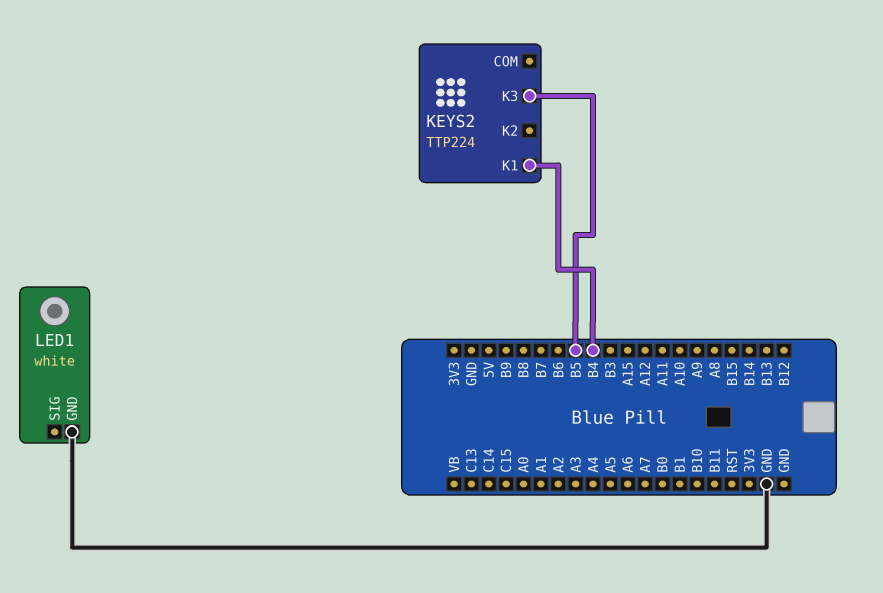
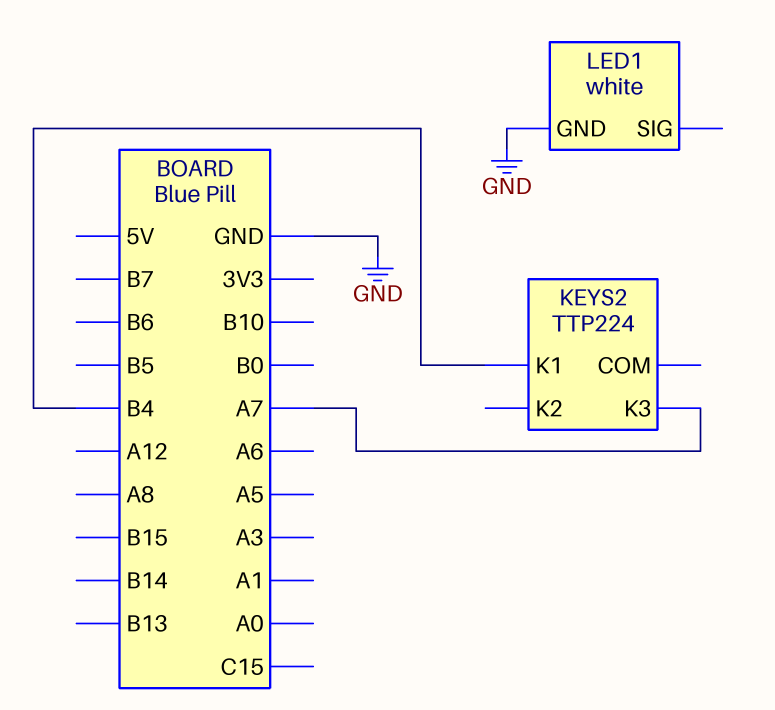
KEYS2 pin K3: B5 -> A7

